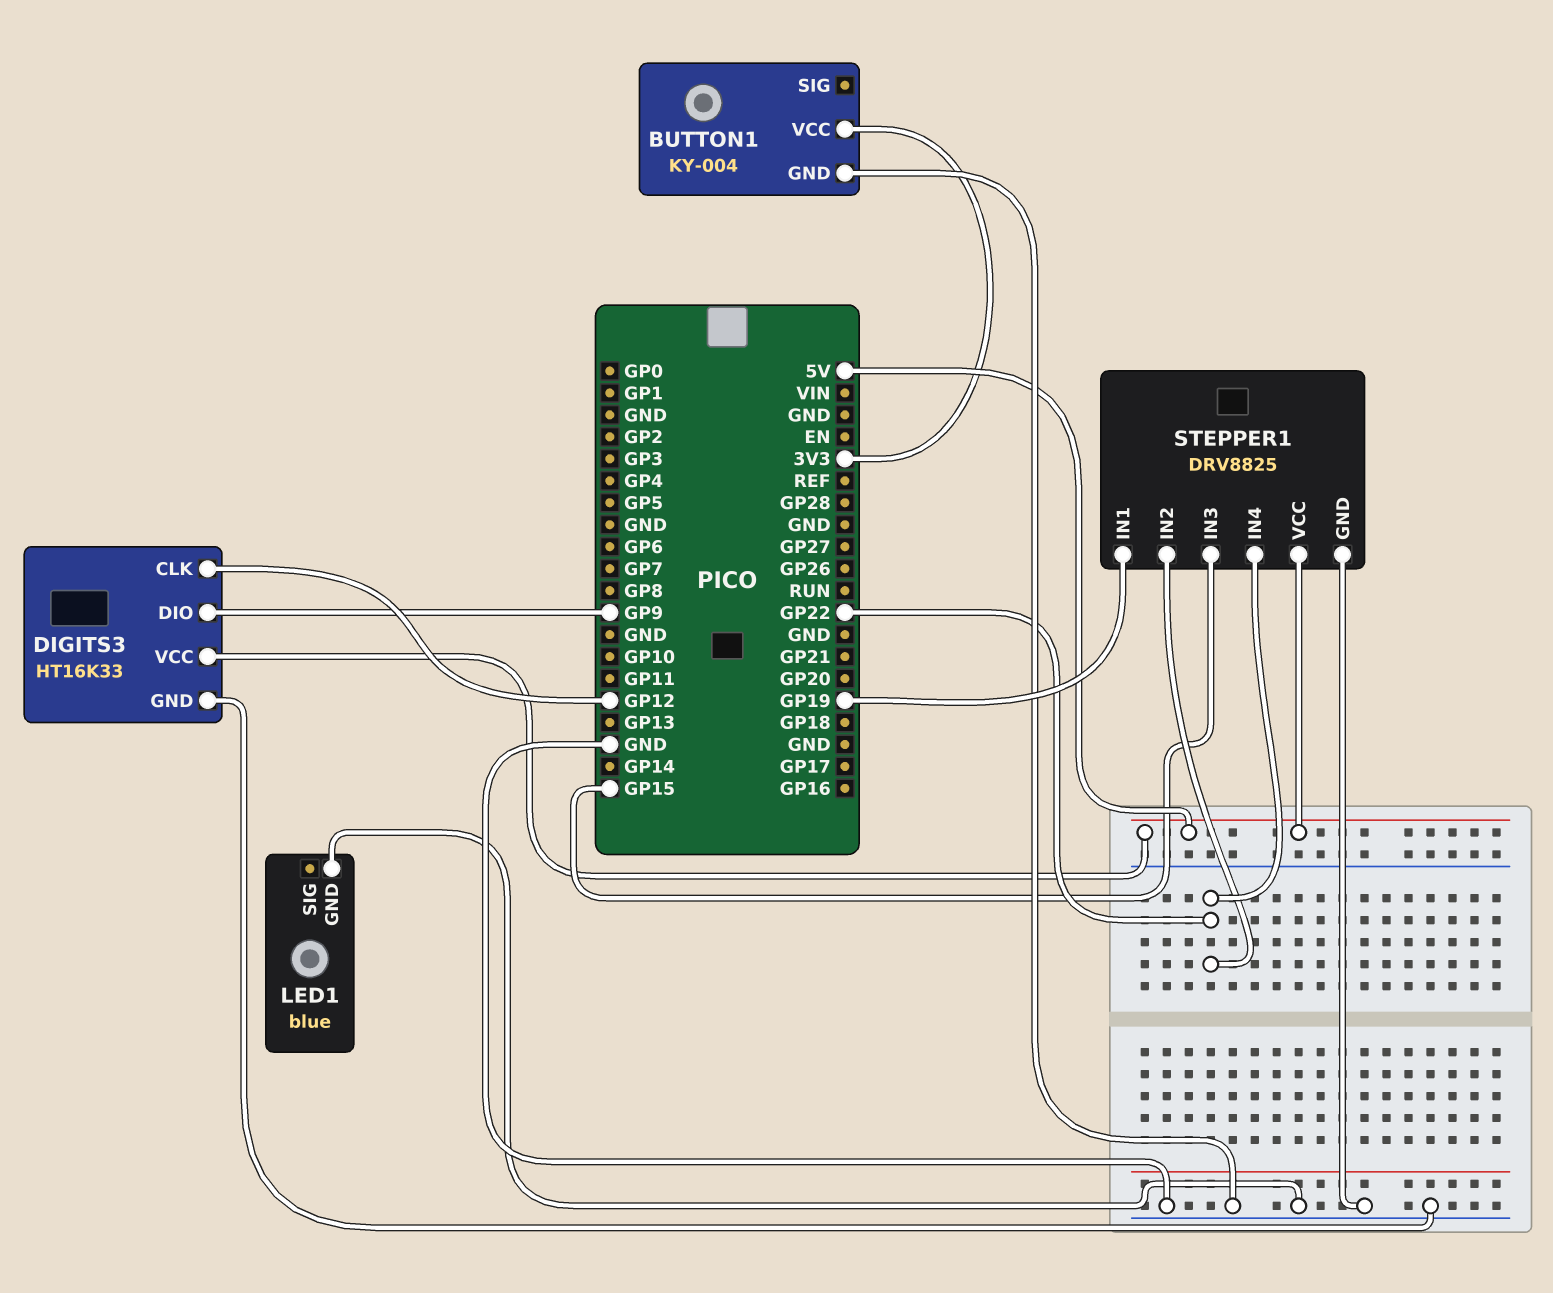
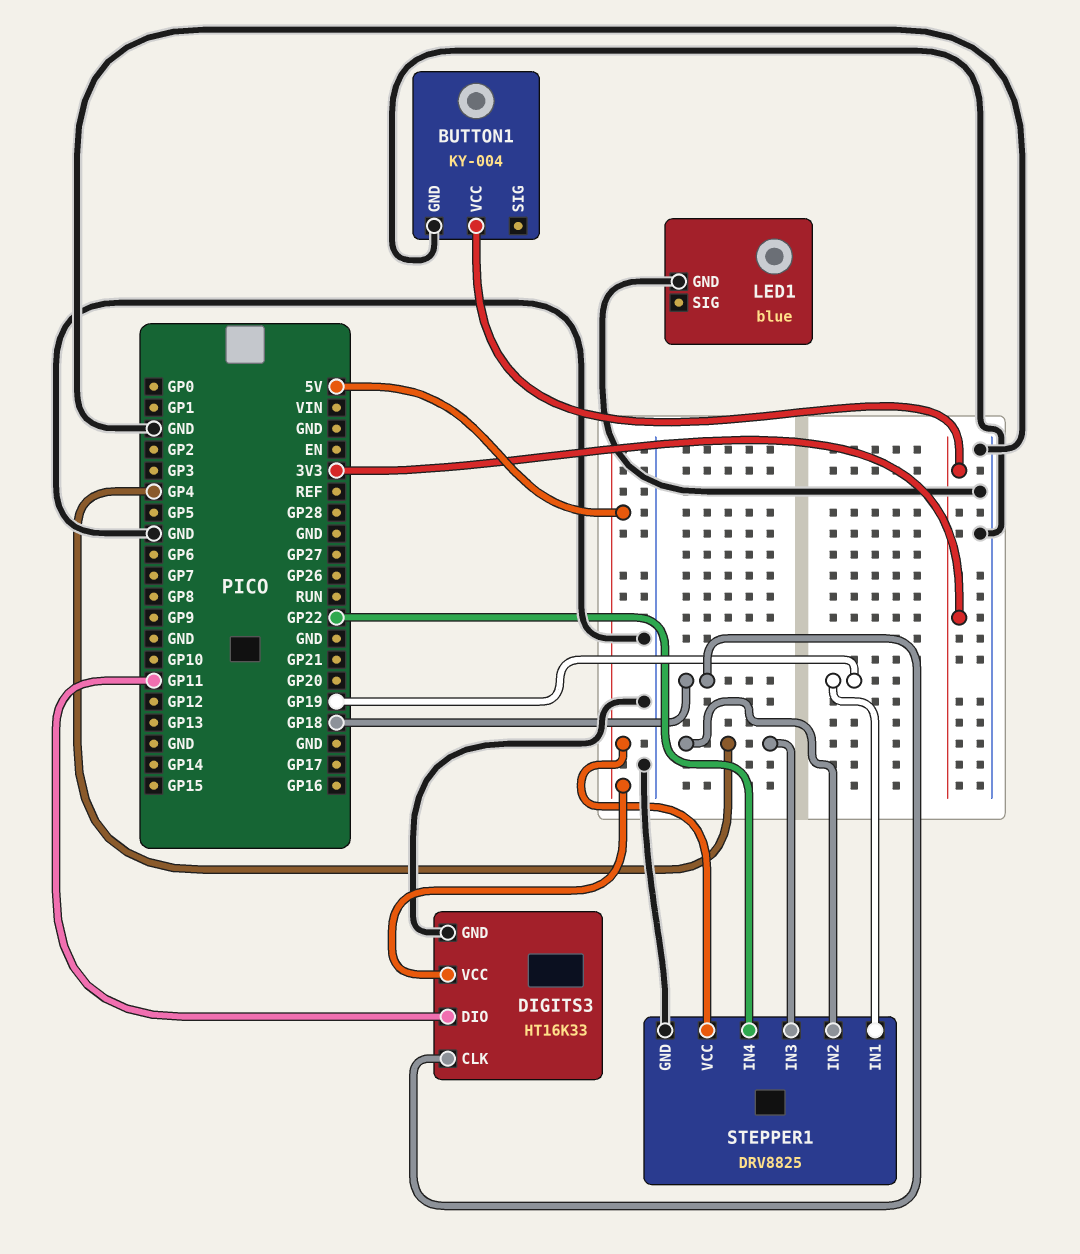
DIGITS3 pin CLK: GP12 -> GP18
DIGITS3 pin DIO: GP9 -> GP11
STEPPER1 pin IN2: GP22 -> GP4
STEPPER1 pin IN3: GP15 -> GP4

